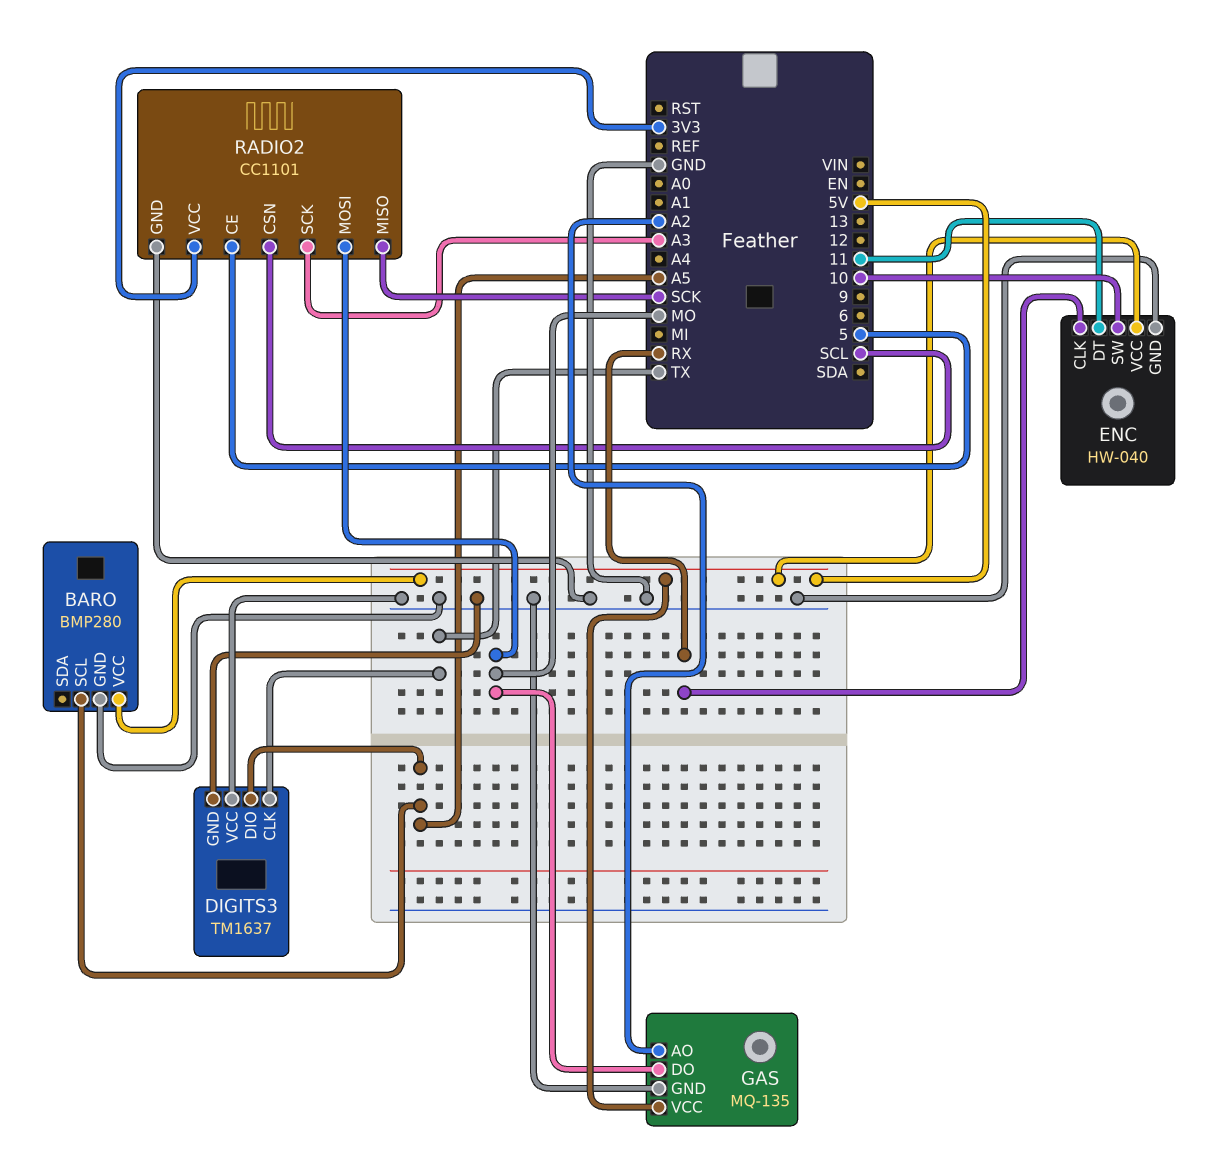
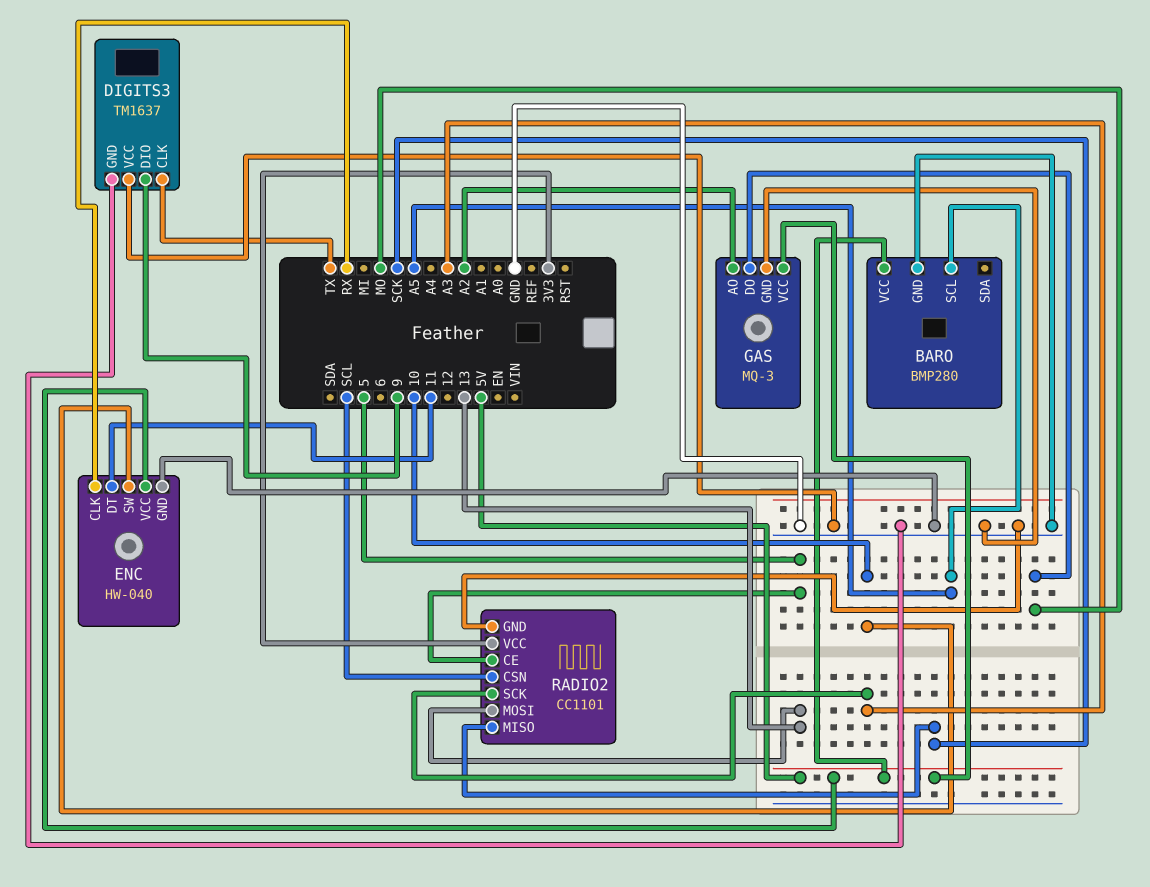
DIGITS3 pin DIO: A5 -> 9
GAS: MQ-135 -> MQ-3
RADIO2 pin MOSI: MO -> 13

